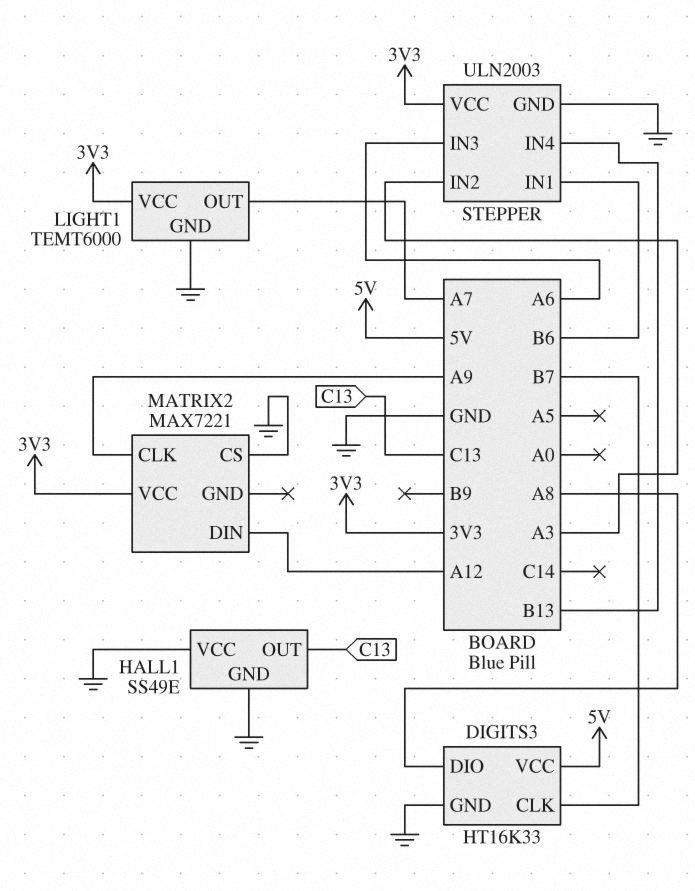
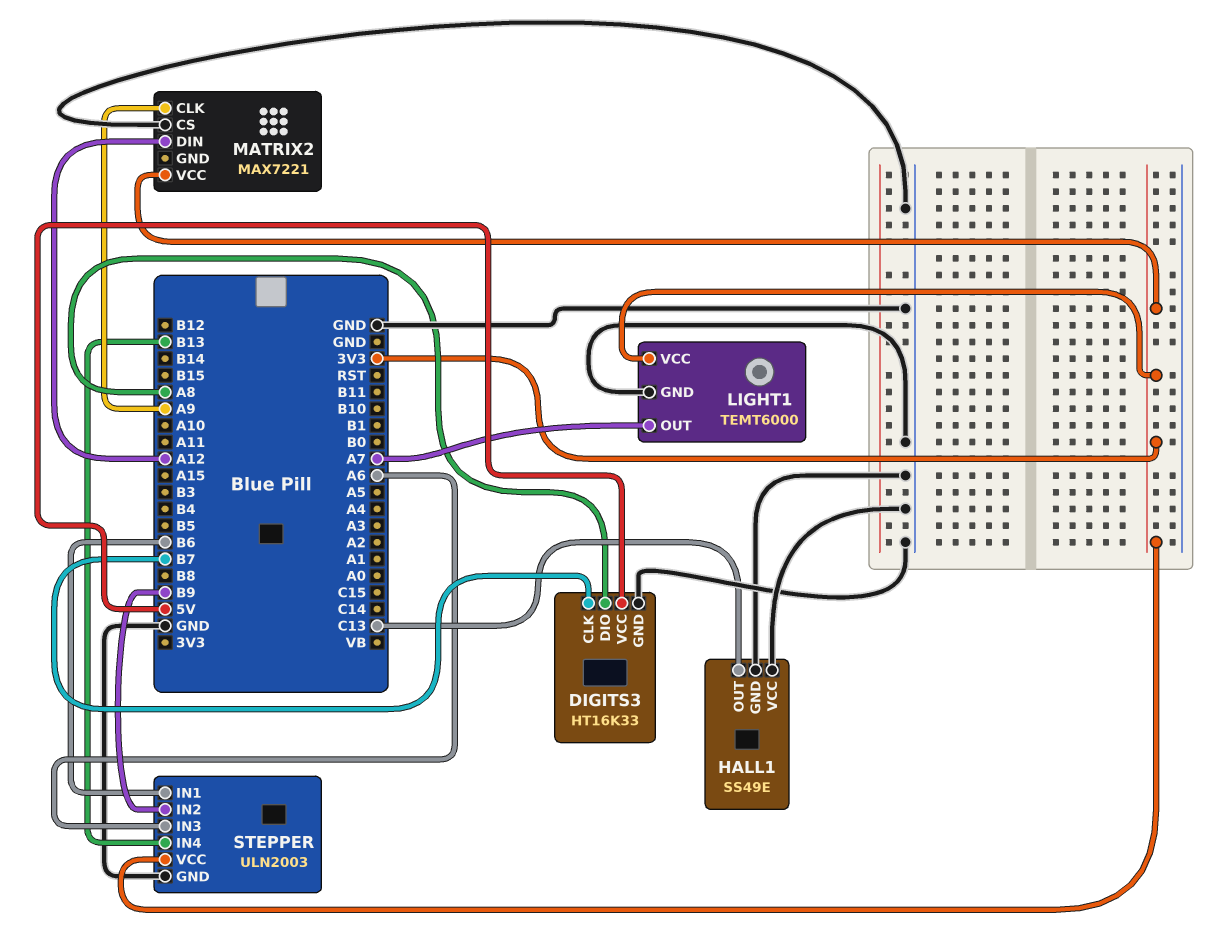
STEPPER pin IN2: A3 -> B9

